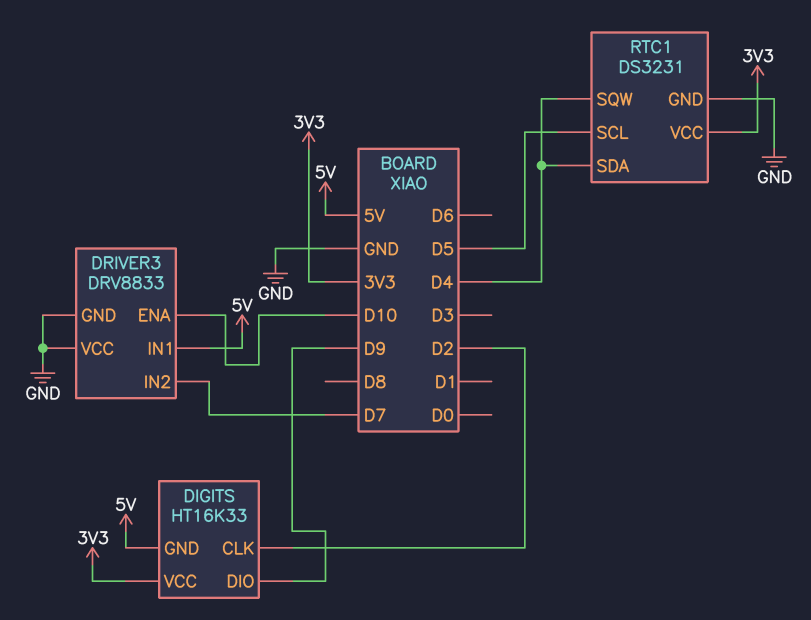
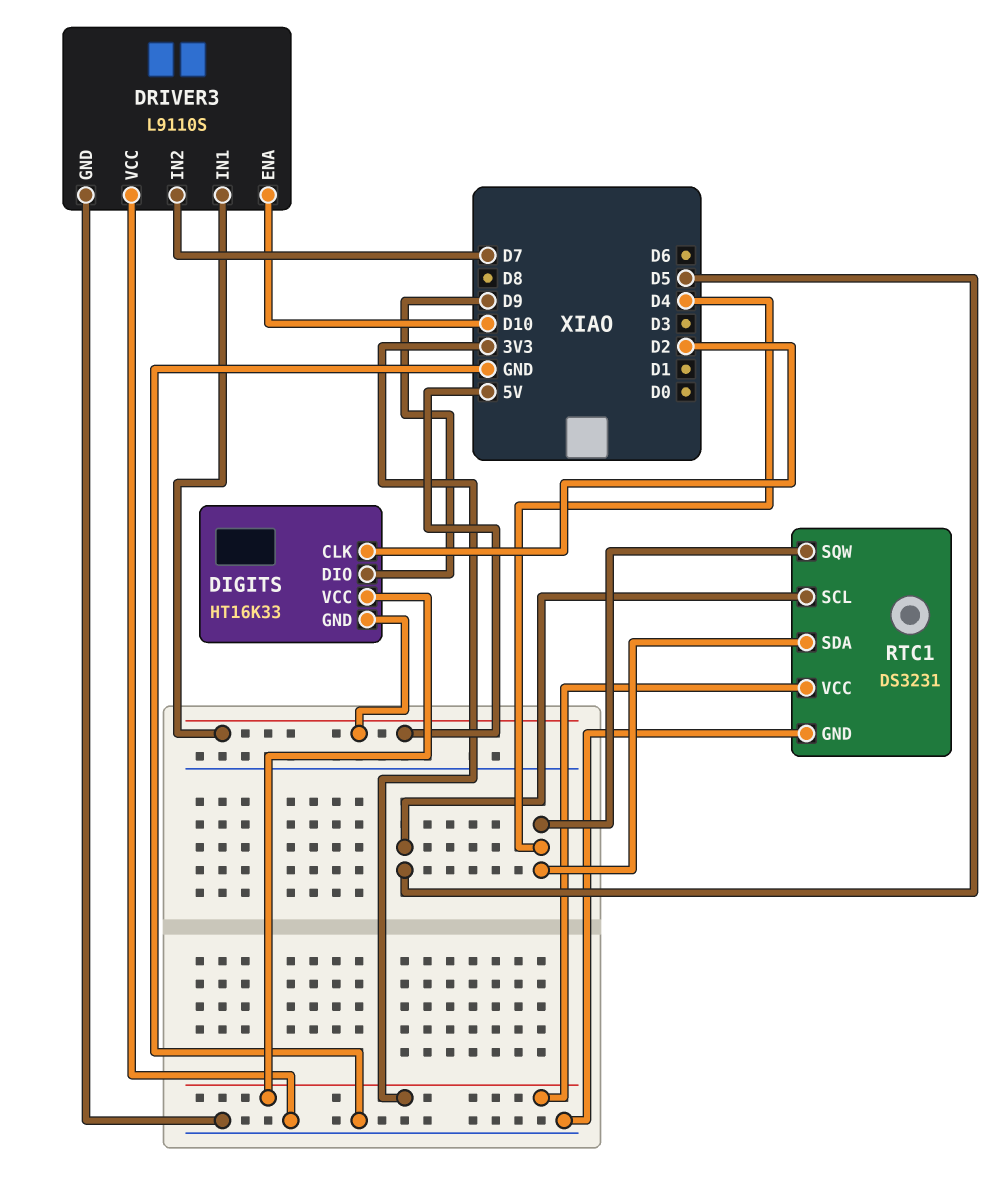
DRIVER3: DRV8833 -> L9110S

